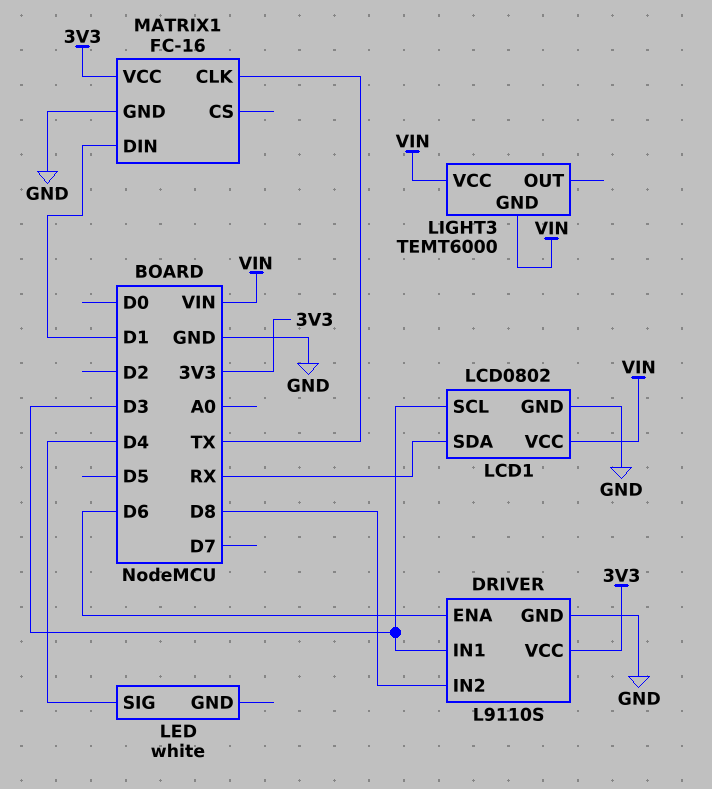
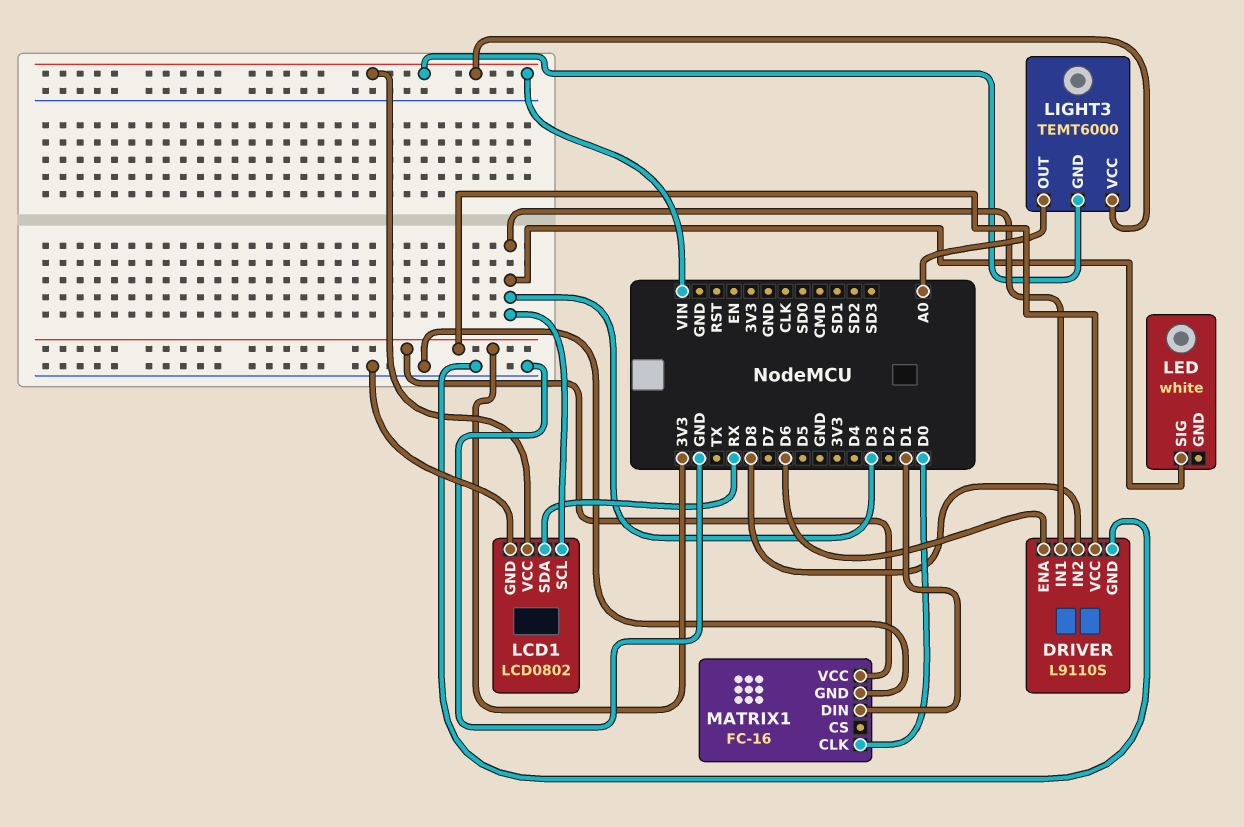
LED pin SIG: D4 -> D3
LIGHT3 pin OUT: none -> A0
MATRIX1 pin CLK: TX -> D0

